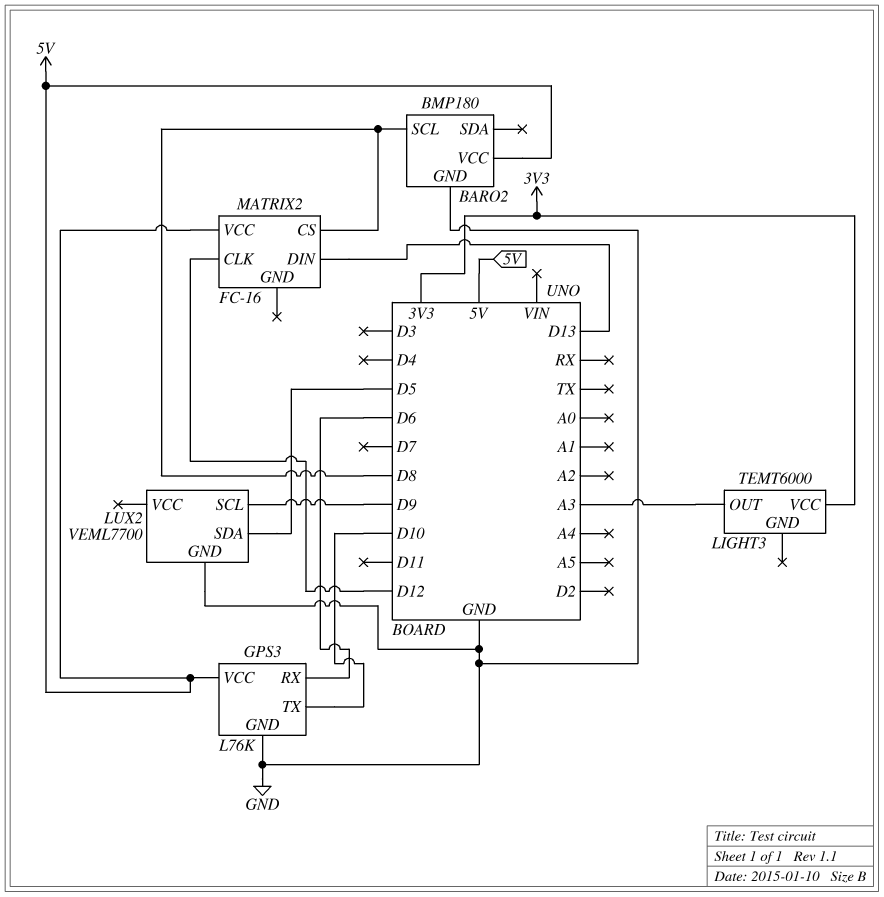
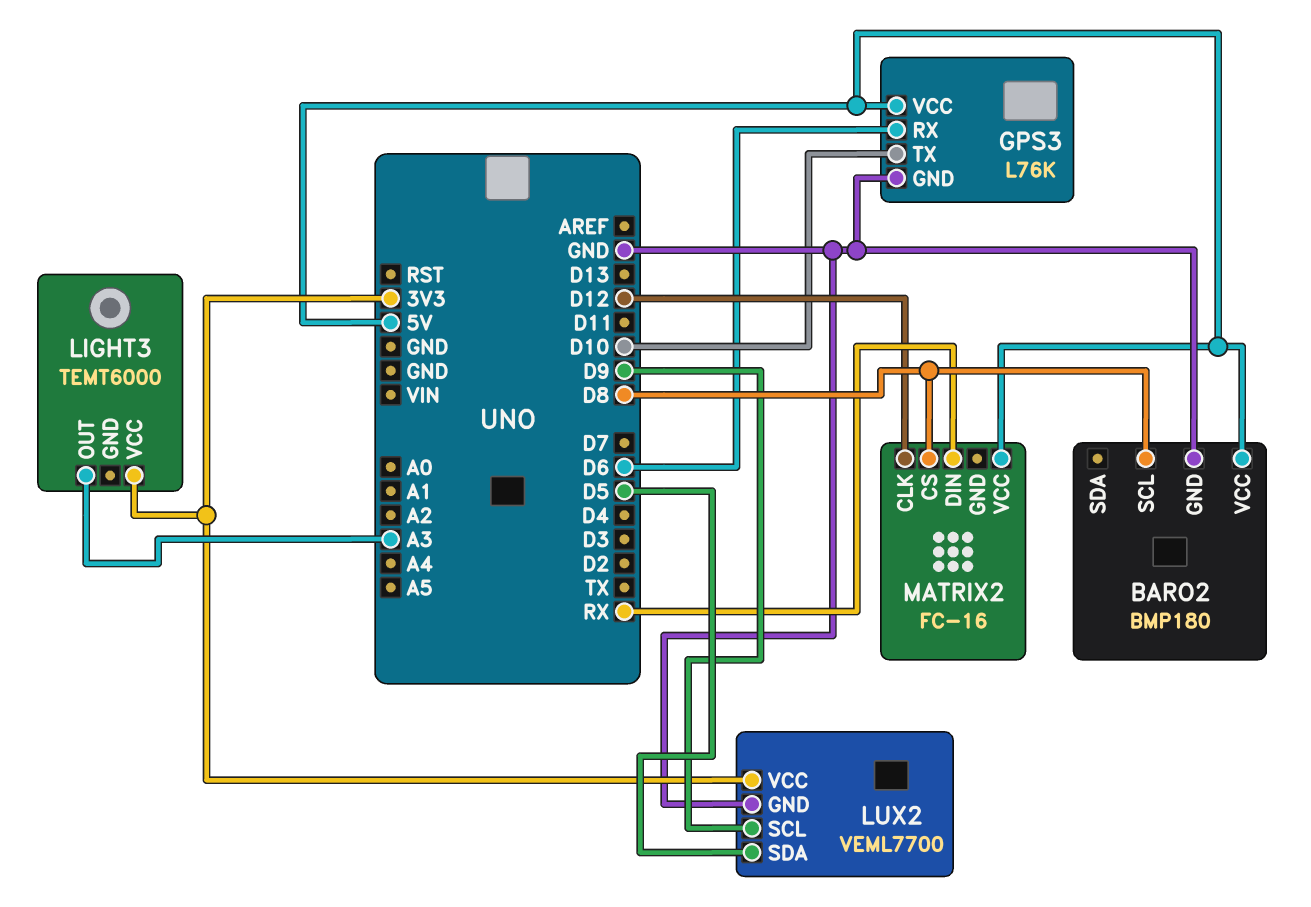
LUX2 pin VCC: none -> 3V3
MATRIX2 pin DIN: D13 -> RX

